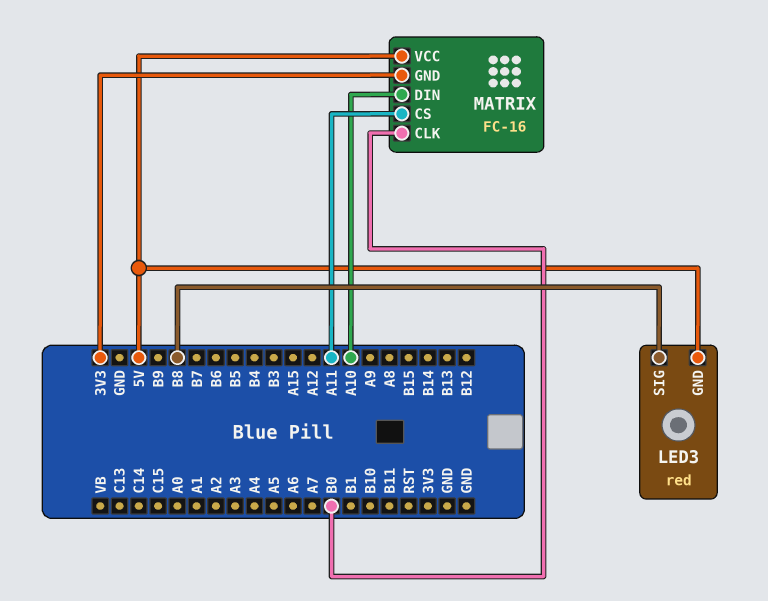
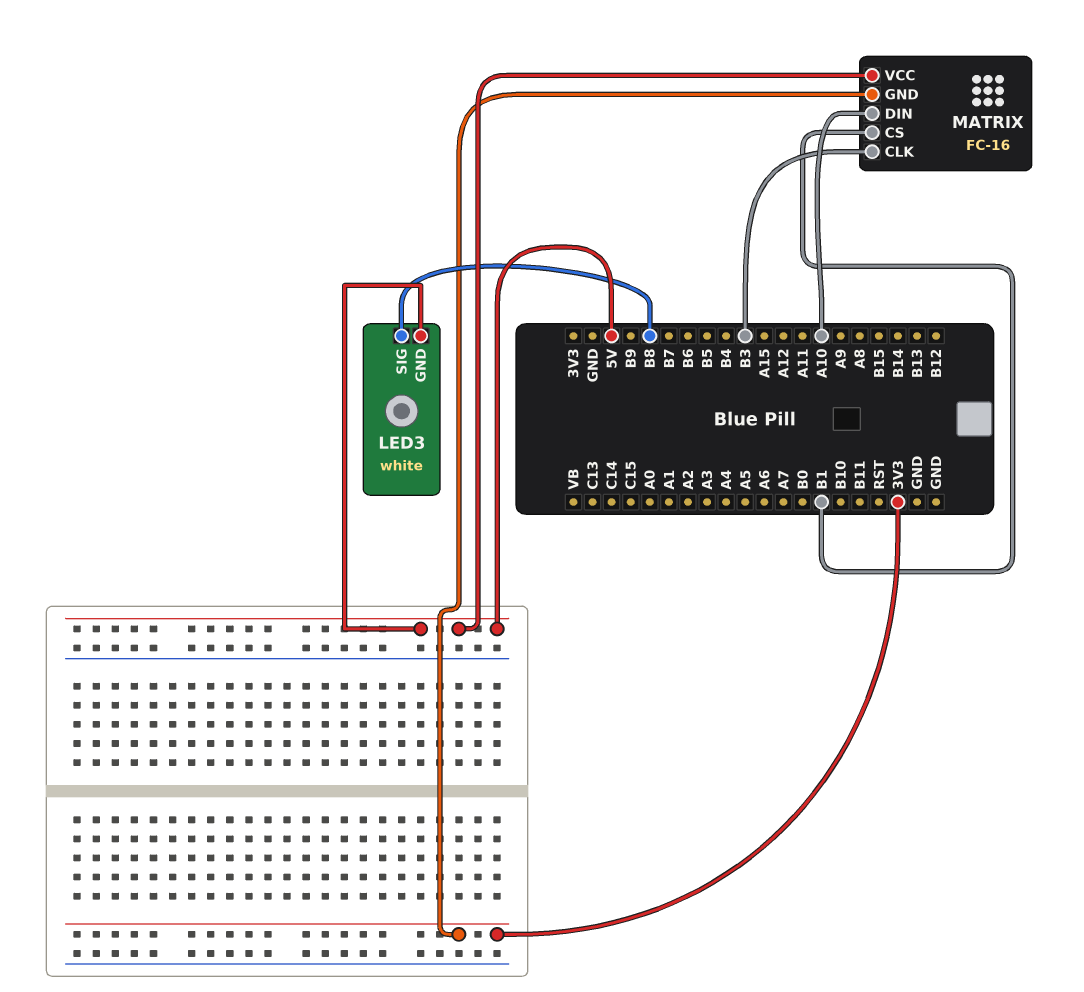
LED3: red -> white
MATRIX pin CLK: B0 -> B3
MATRIX pin CS: A11 -> B1

